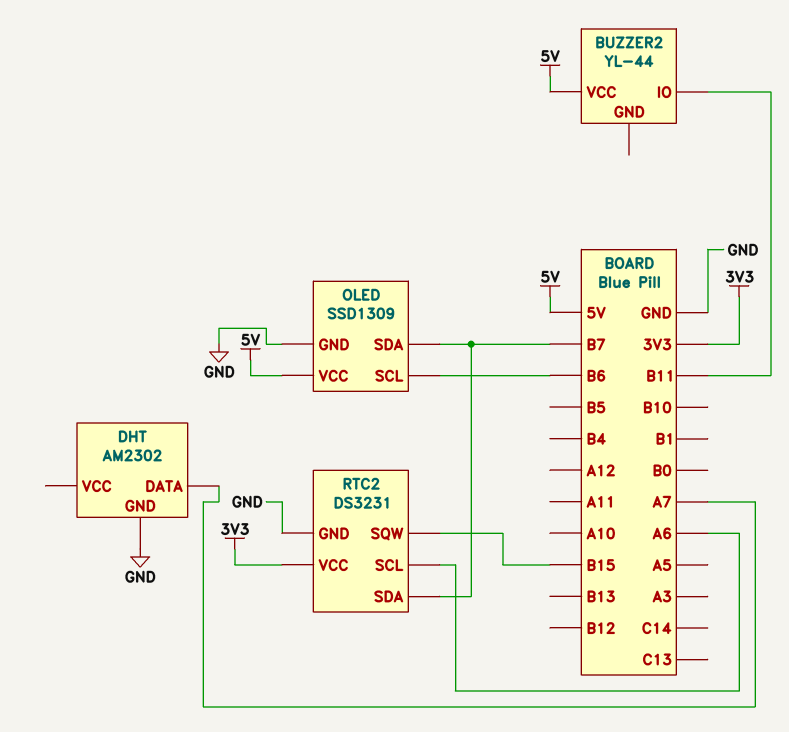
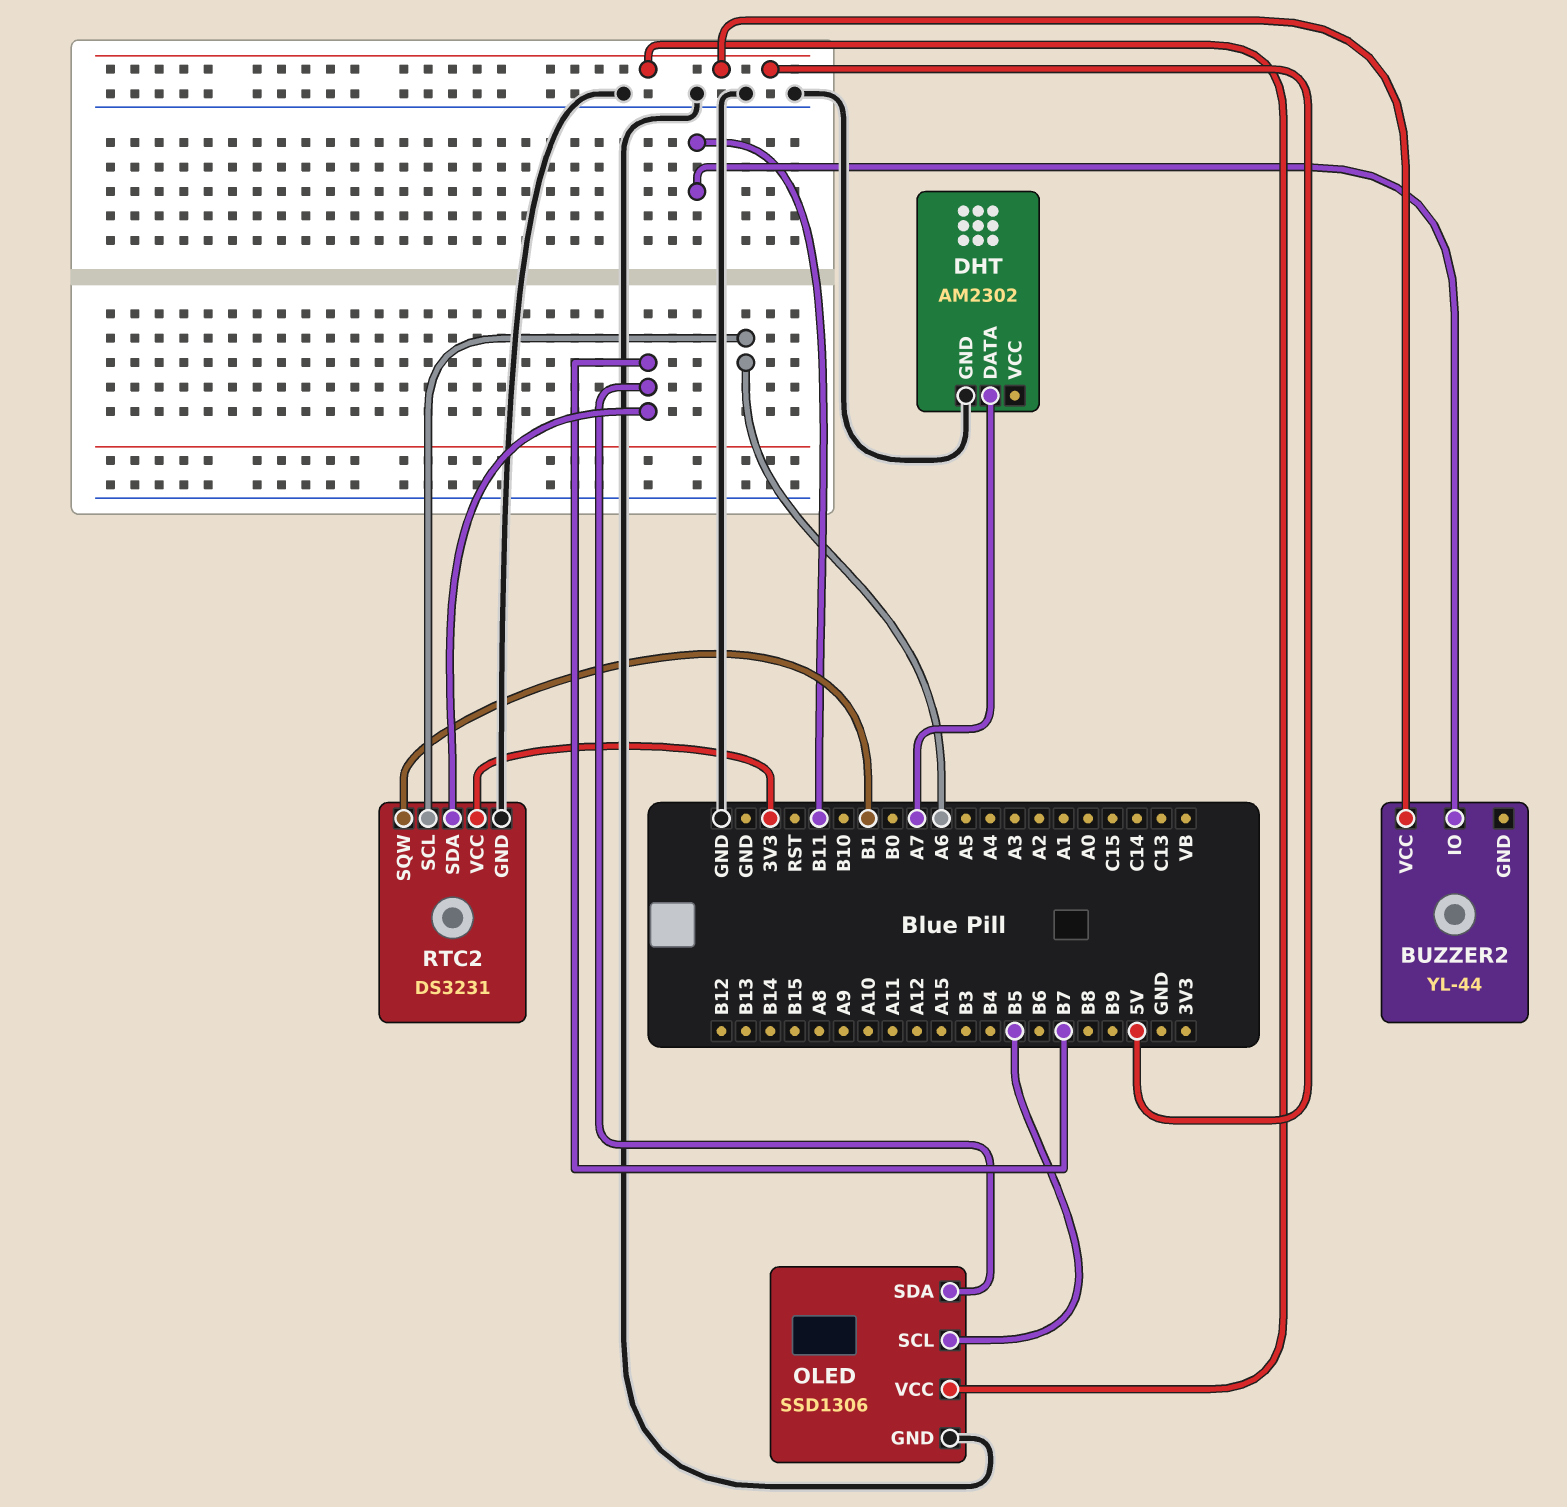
OLED: SSD1309 -> SSD1306
OLED pin SCL: B6 -> B5
RTC2 pin SQW: B15 -> B1

